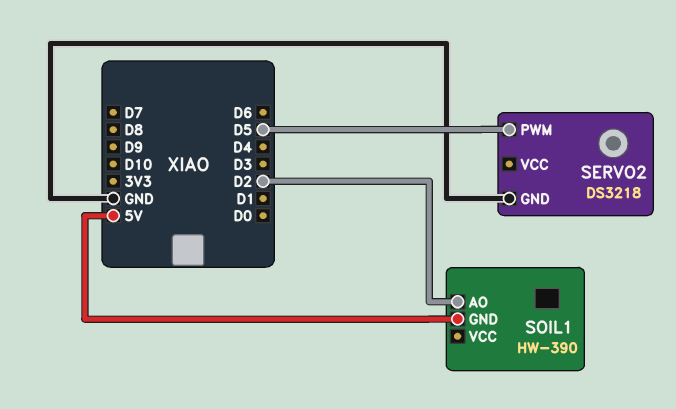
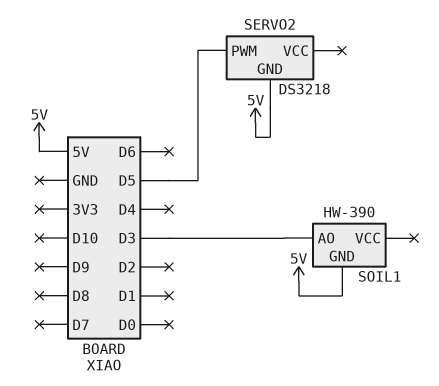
SERVO2 pin GND: GND -> 5V
SOIL1 pin AO: D2 -> D3

